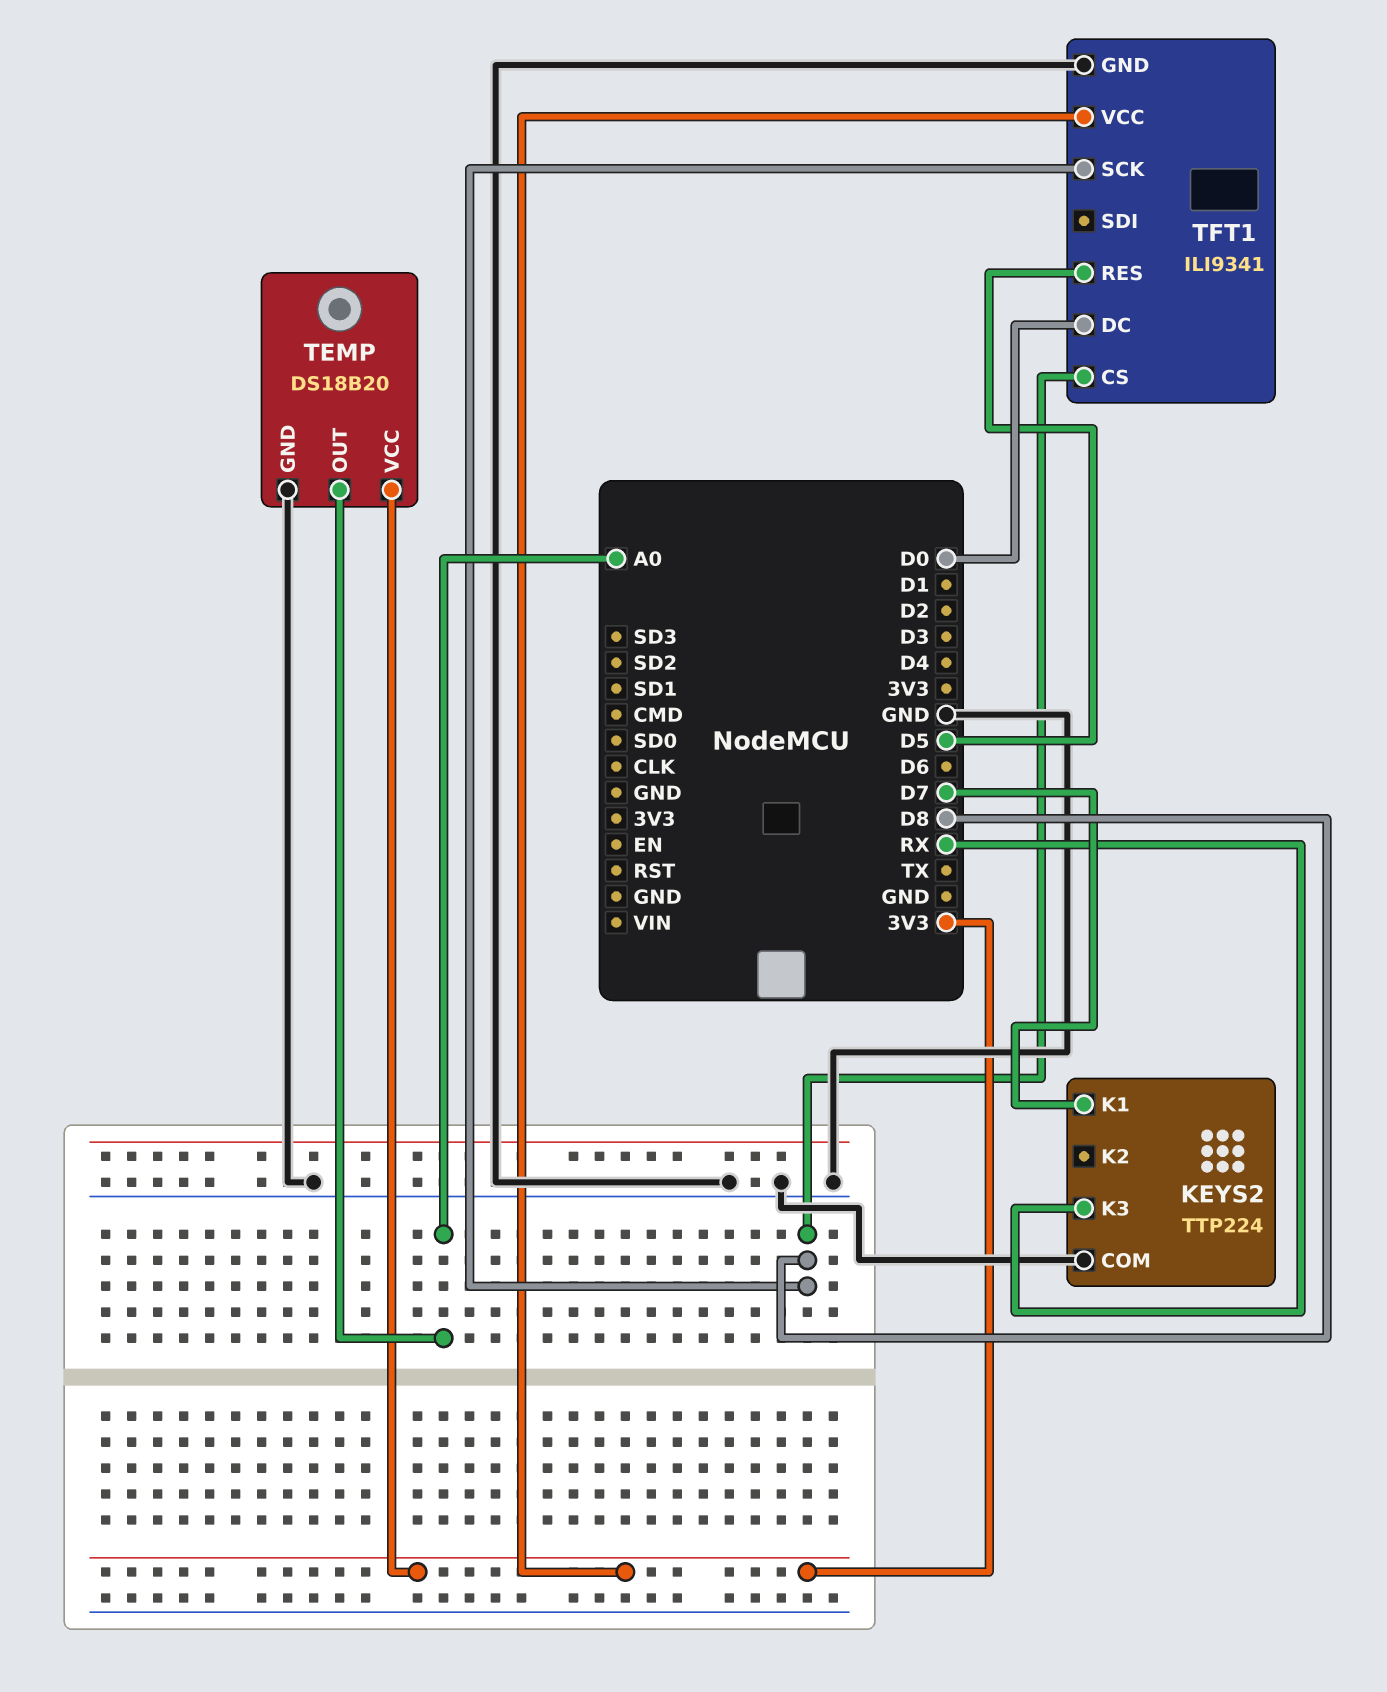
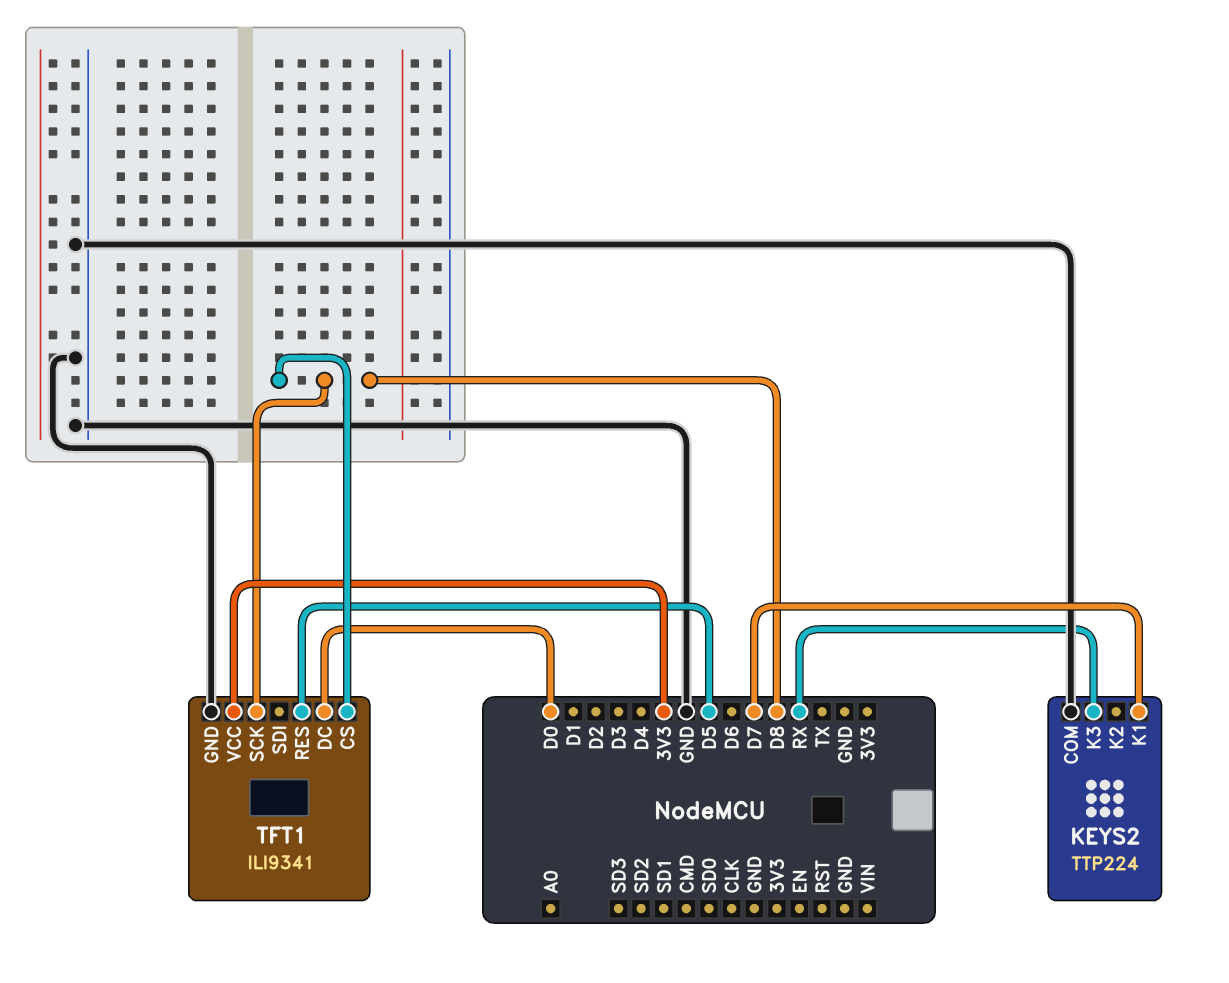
TEMP: DS18B20 -> none
TEMP pin GND: GND -> none
TEMP pin OUT: A0 -> none
TEMP pin VCC: 3V3 -> none

